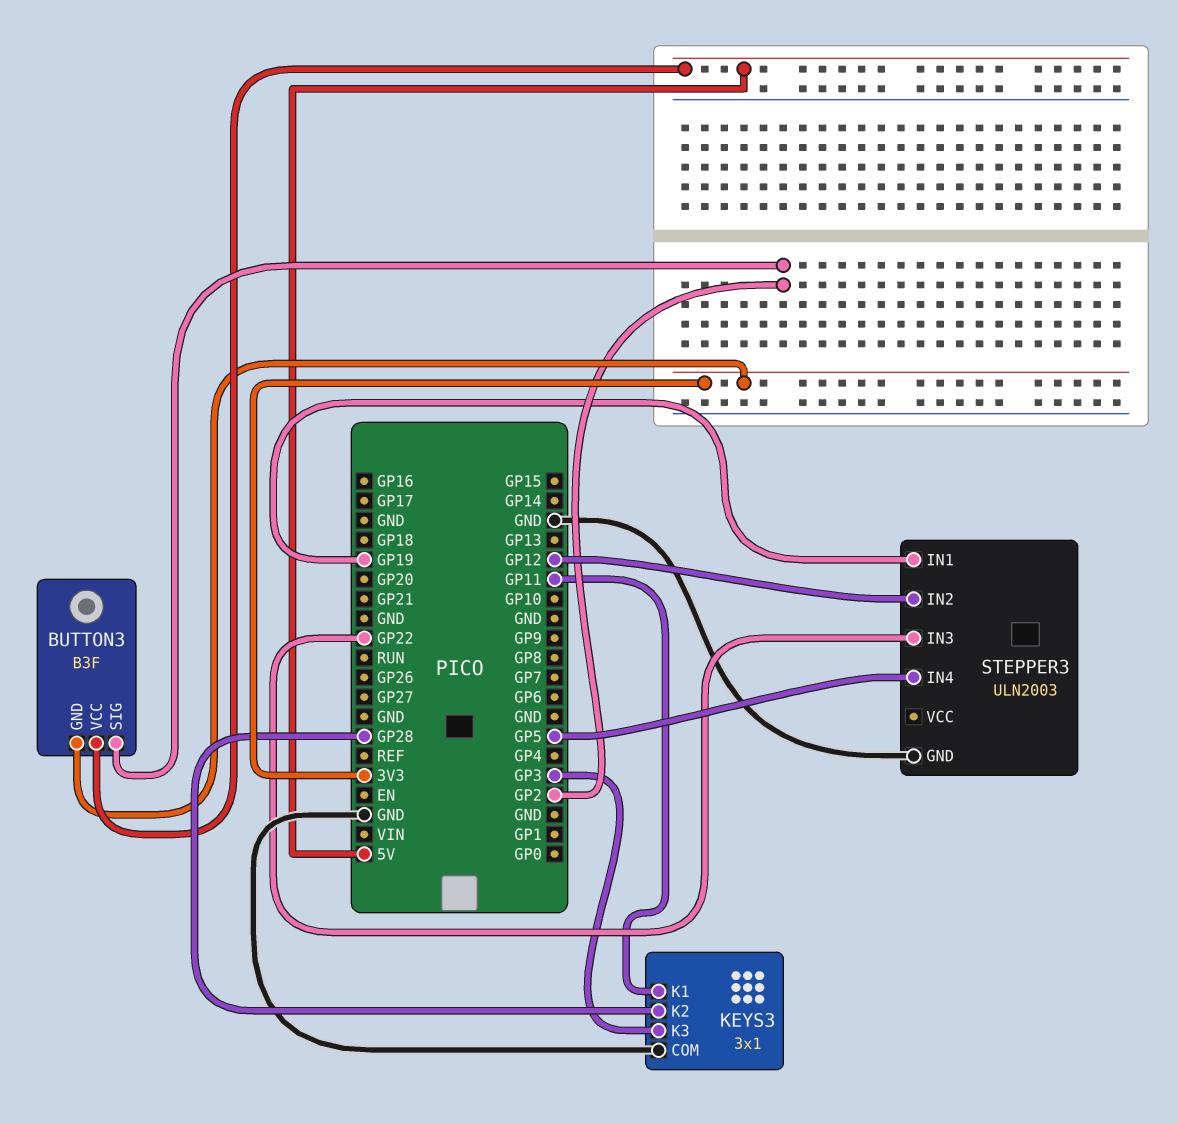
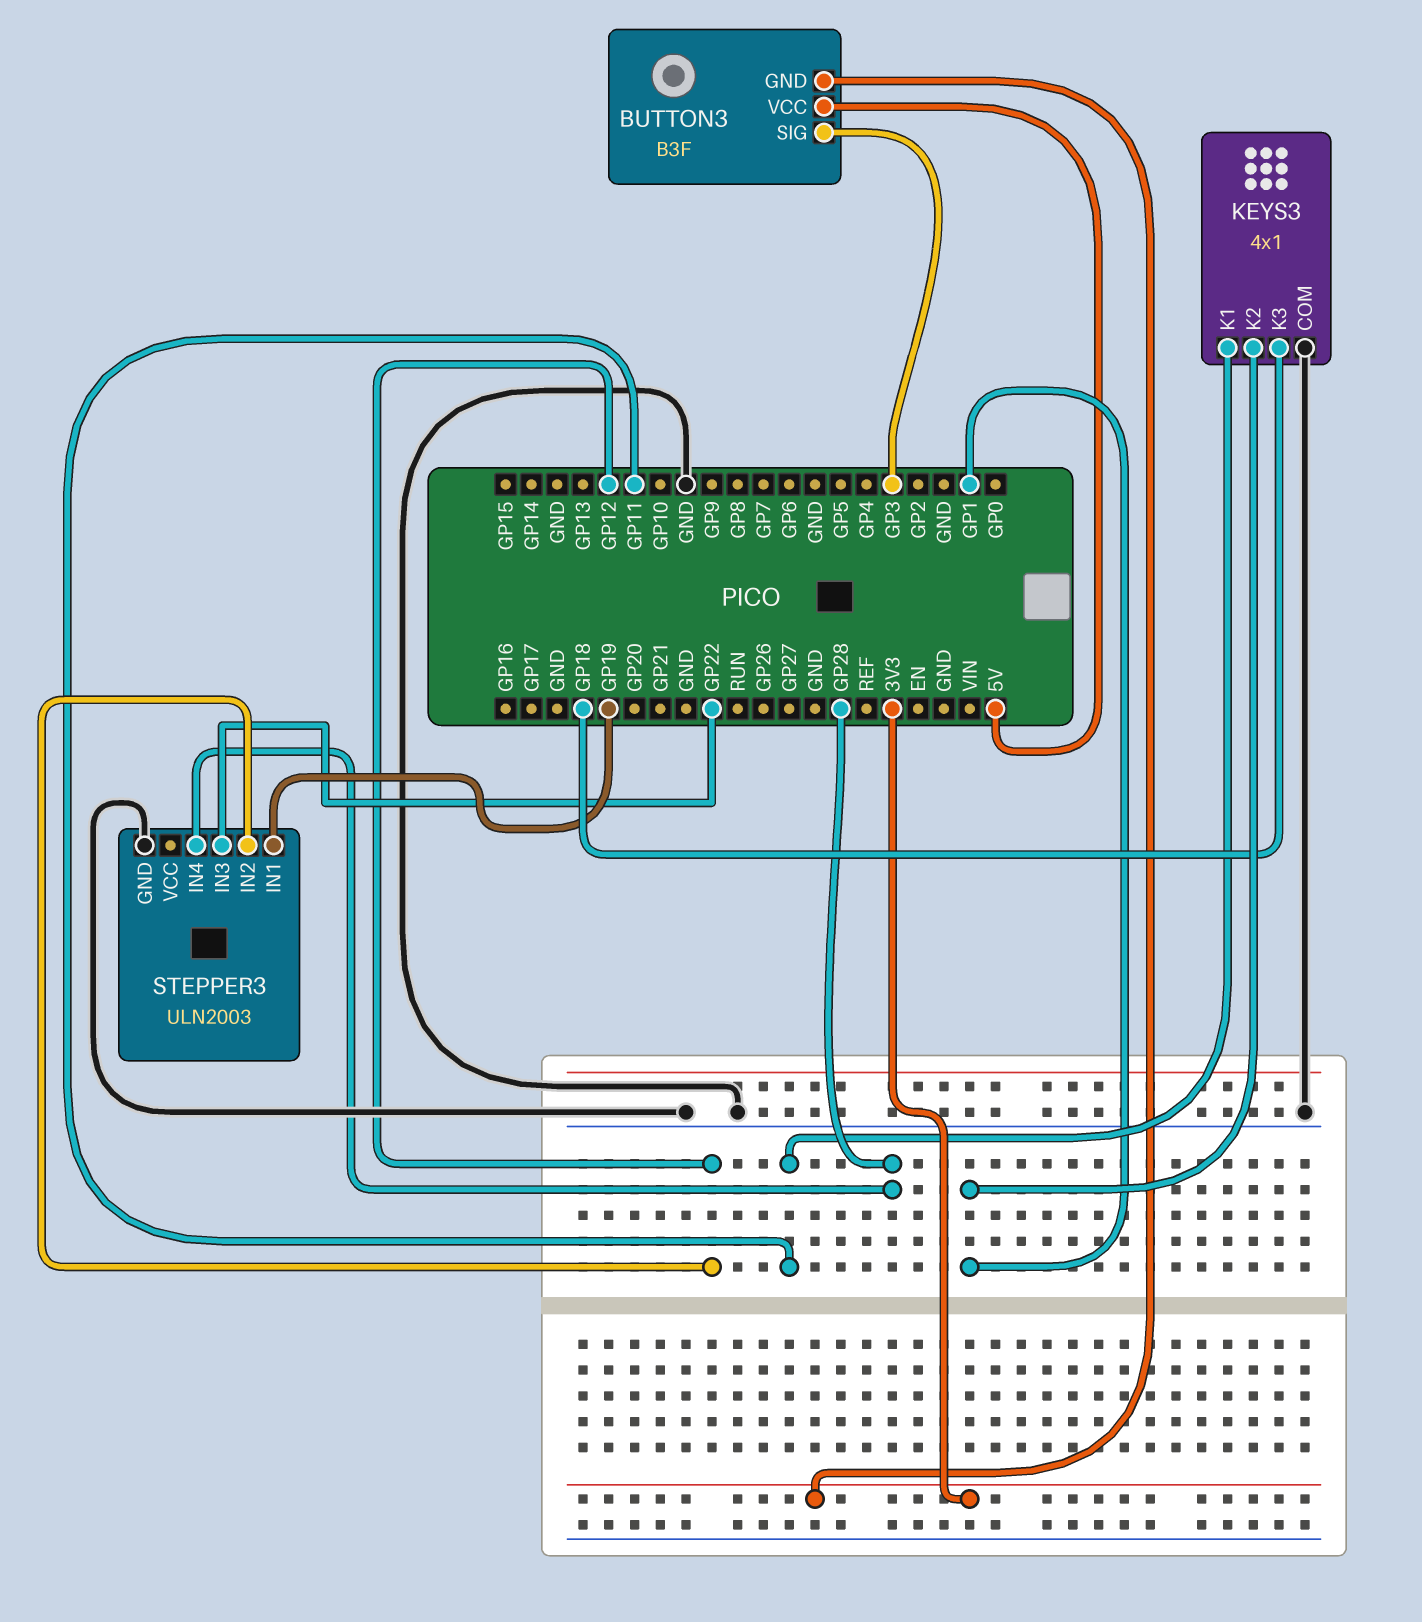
BUTTON3 pin SIG: GP2 -> GP3
KEYS3: 3x1 -> 4x1
KEYS3 pin K2: GP28 -> GP1
KEYS3 pin K3: GP3 -> GP18
STEPPER3 pin IN4: GP5 -> GP28

